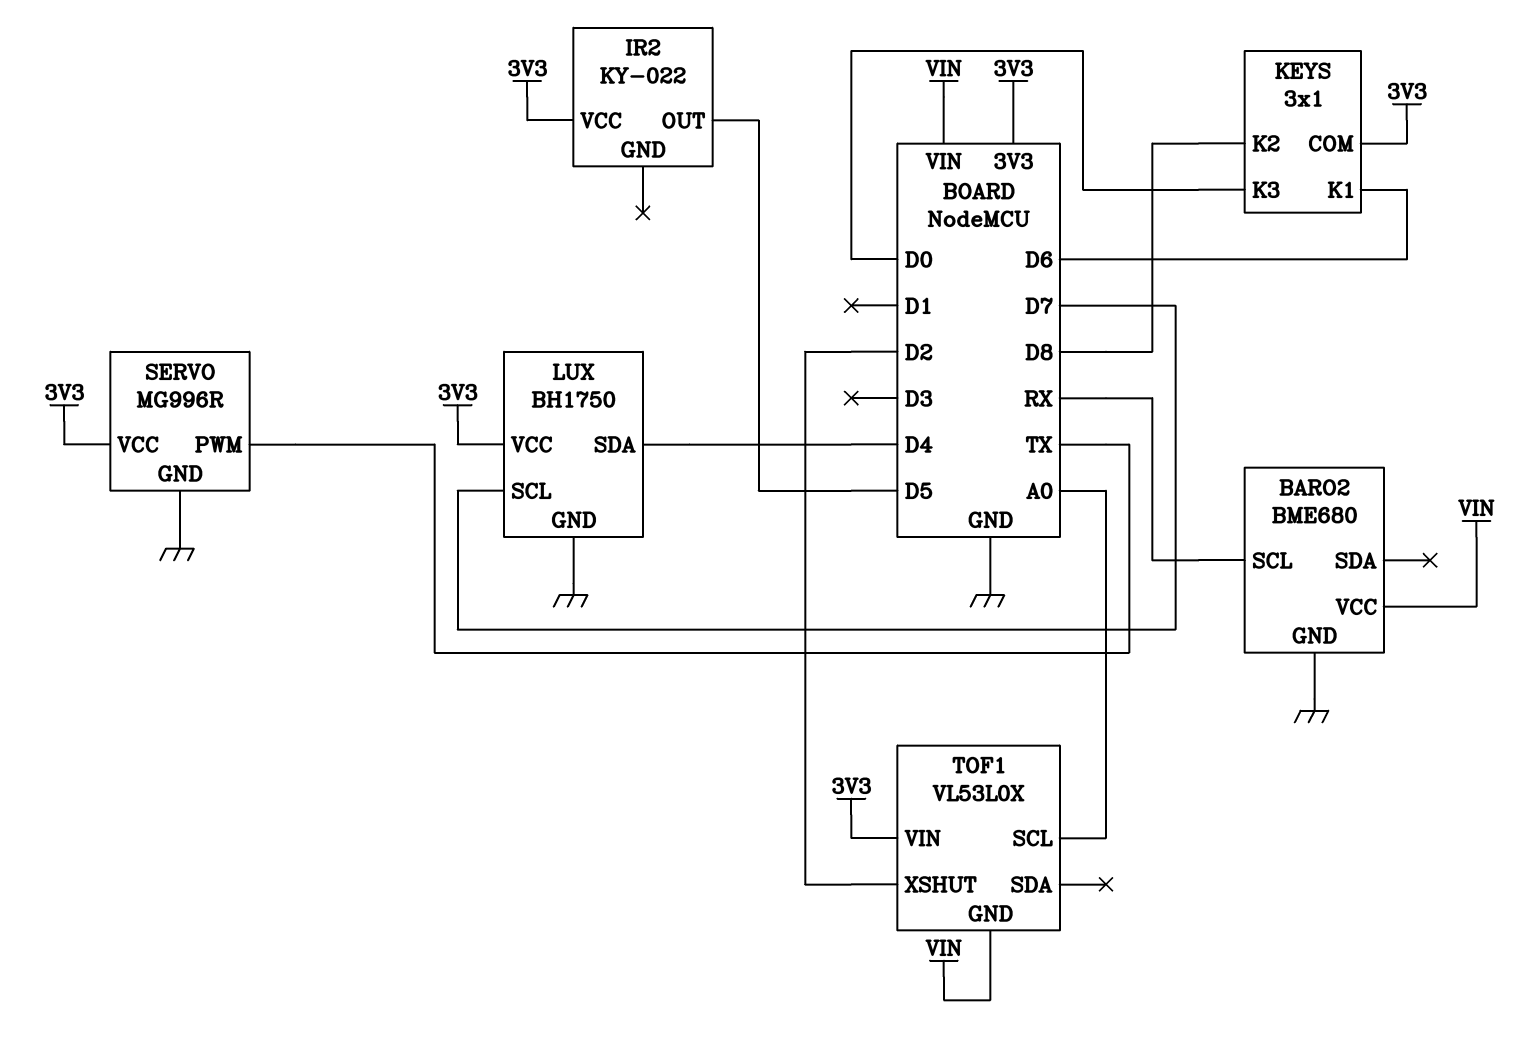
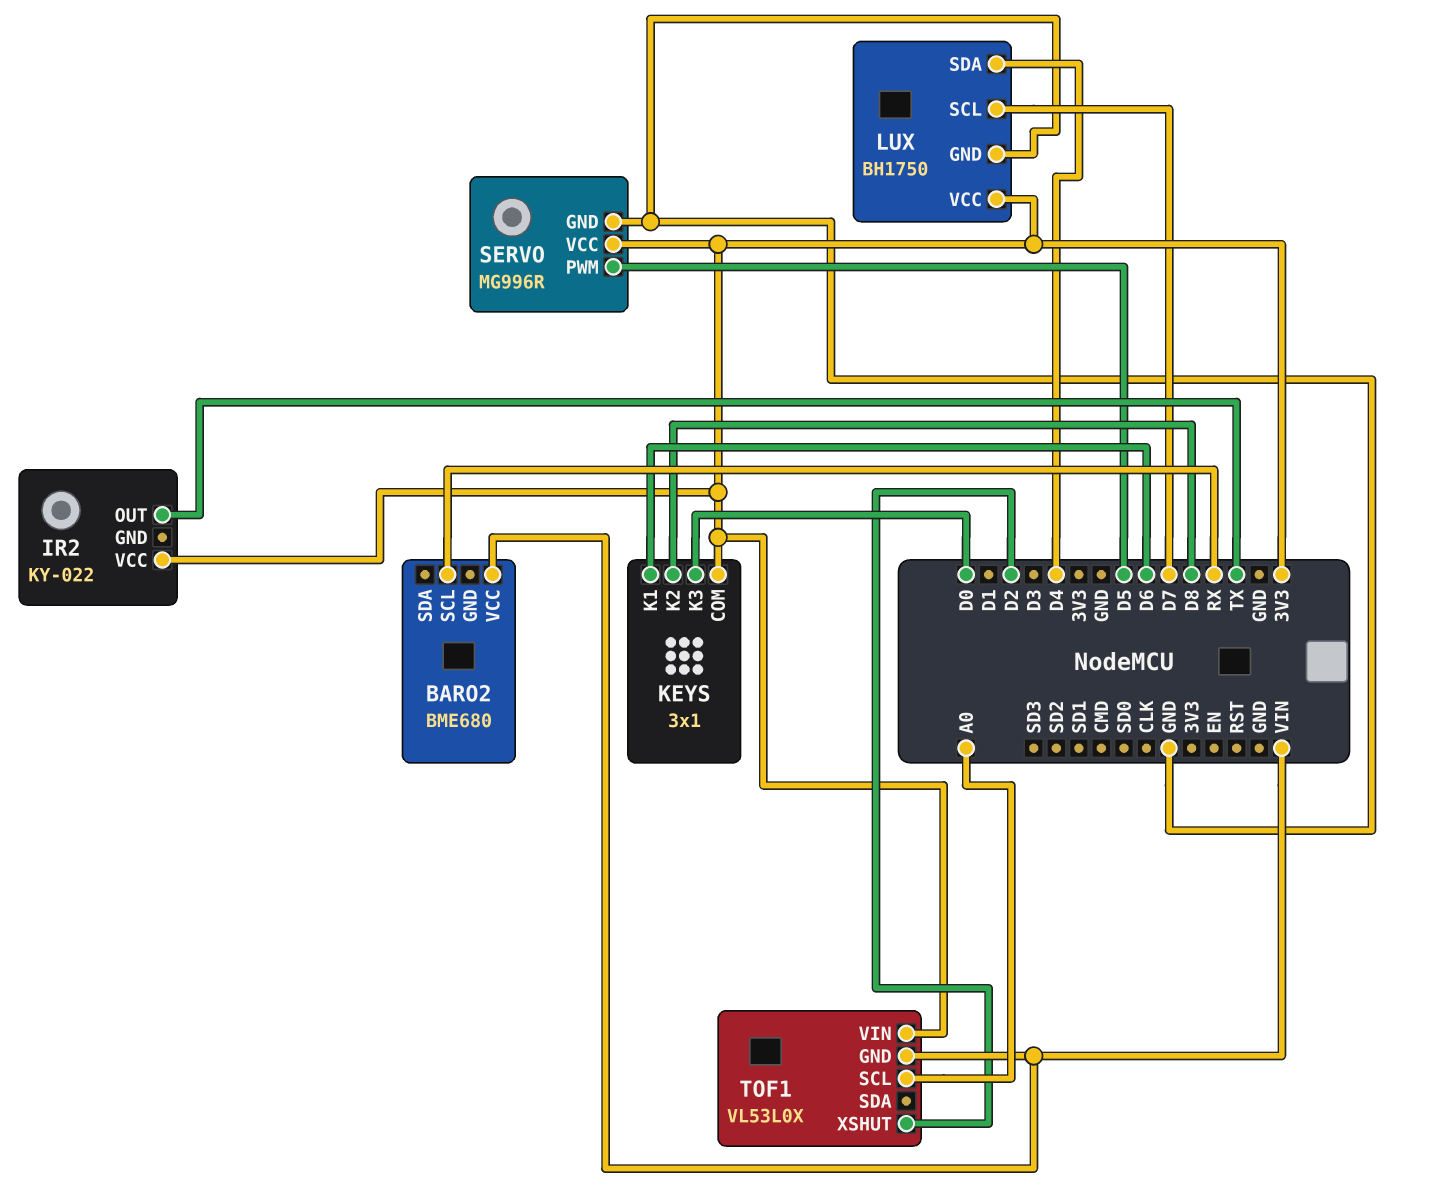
BARO2 pin GND: GND -> none
IR2 pin OUT: D5 -> TX
SERVO pin PWM: TX -> D5

